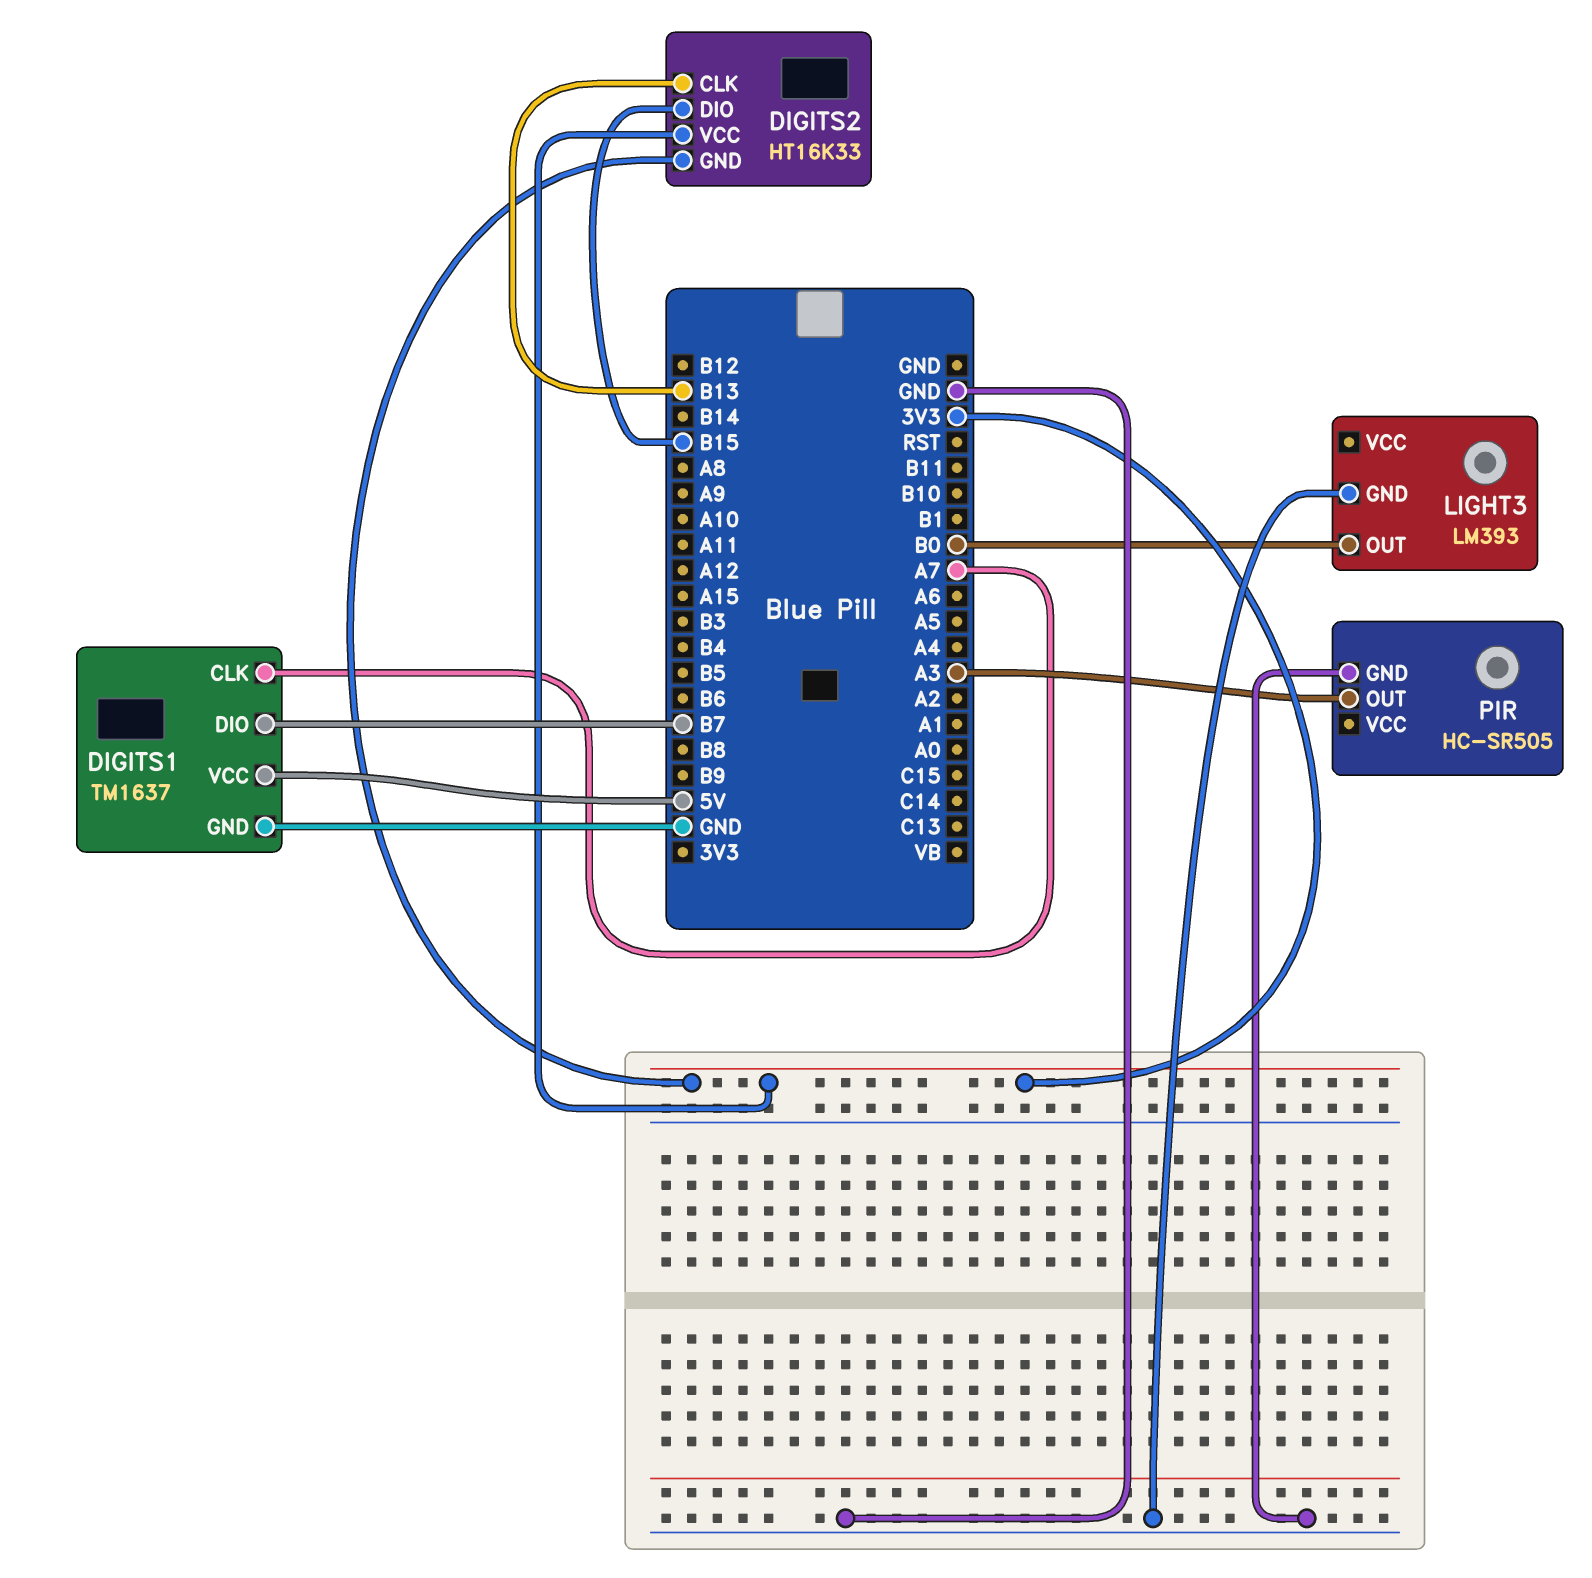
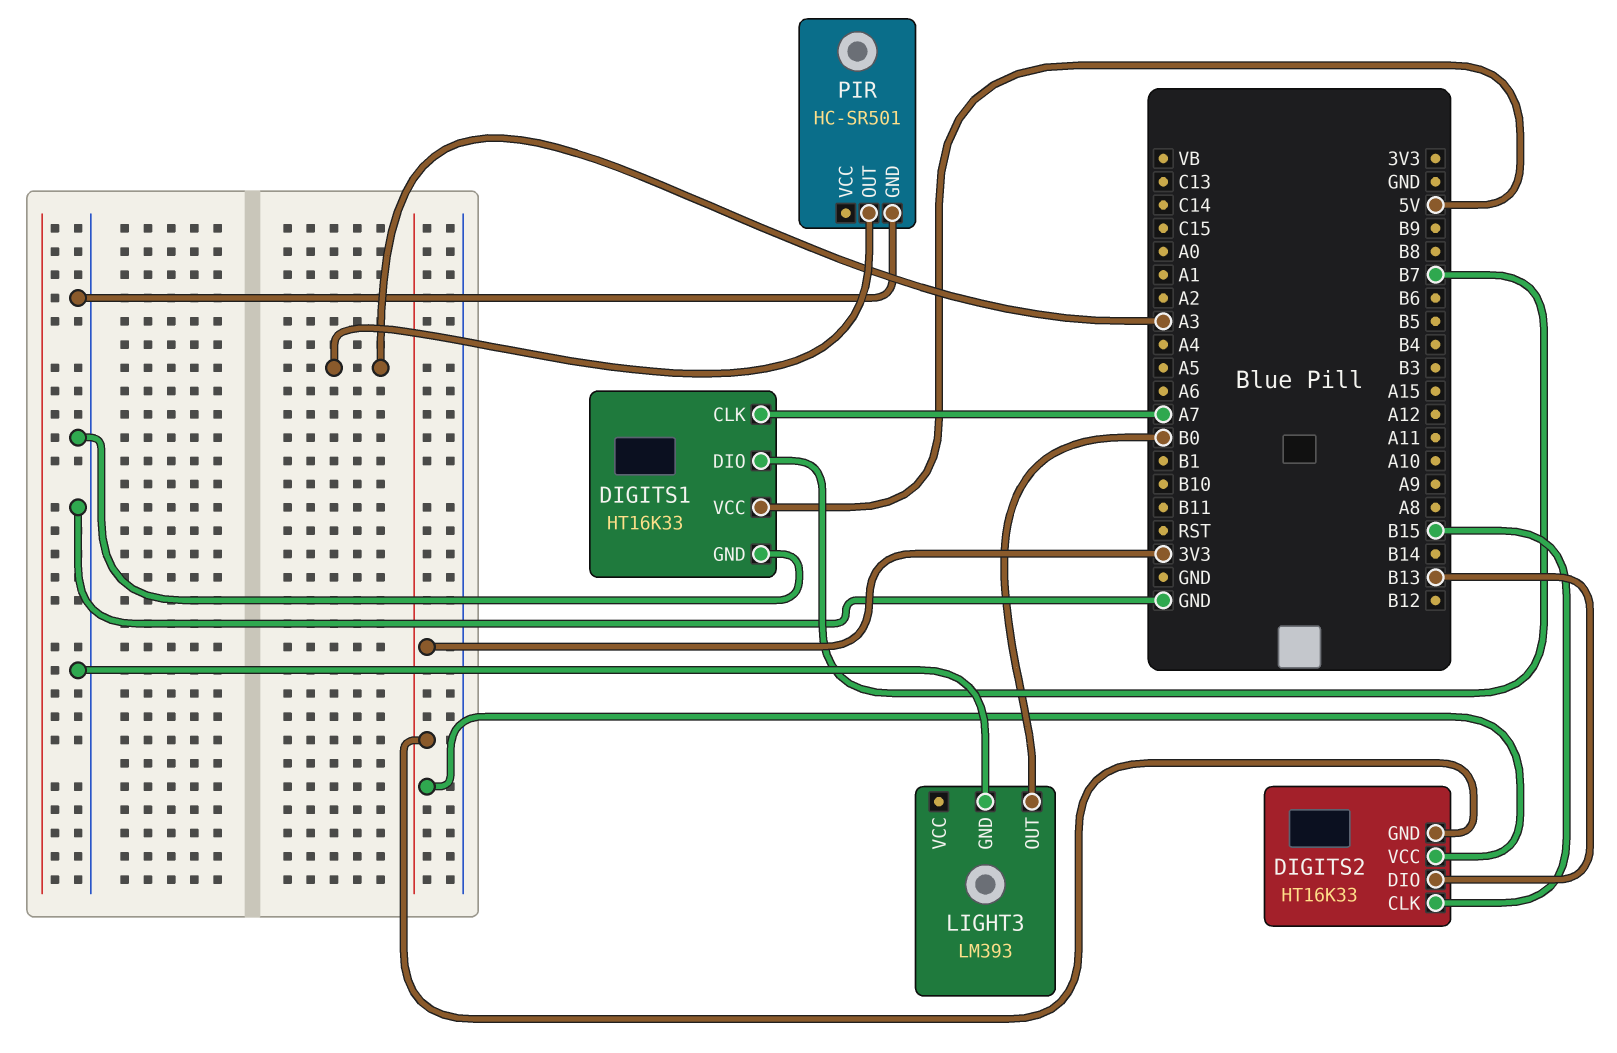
DIGITS1: TM1637 -> HT16K33
DIGITS2 pin CLK: B13 -> B15
DIGITS2 pin DIO: B15 -> B13
PIR: HC-SR505 -> HC-SR501

